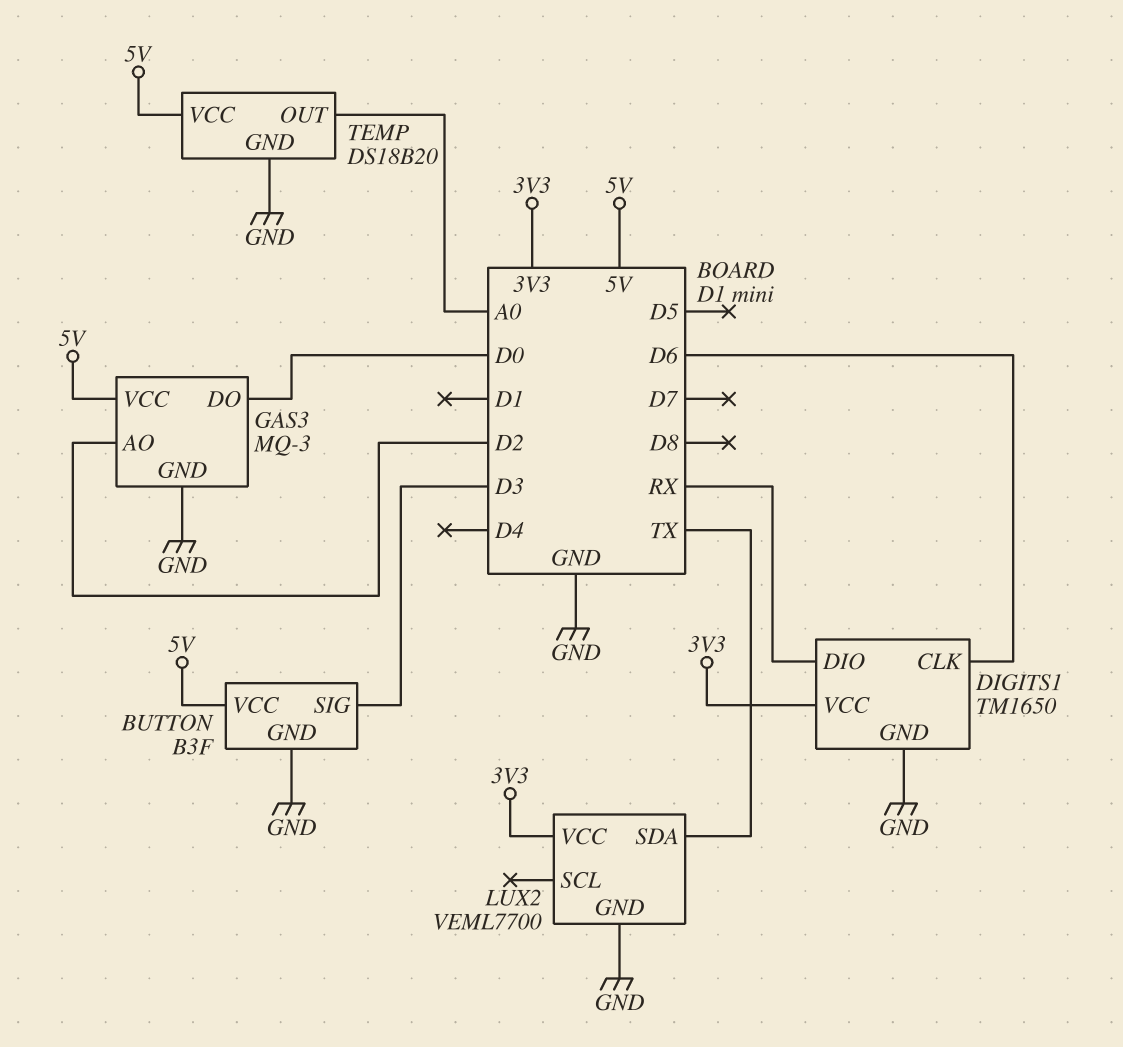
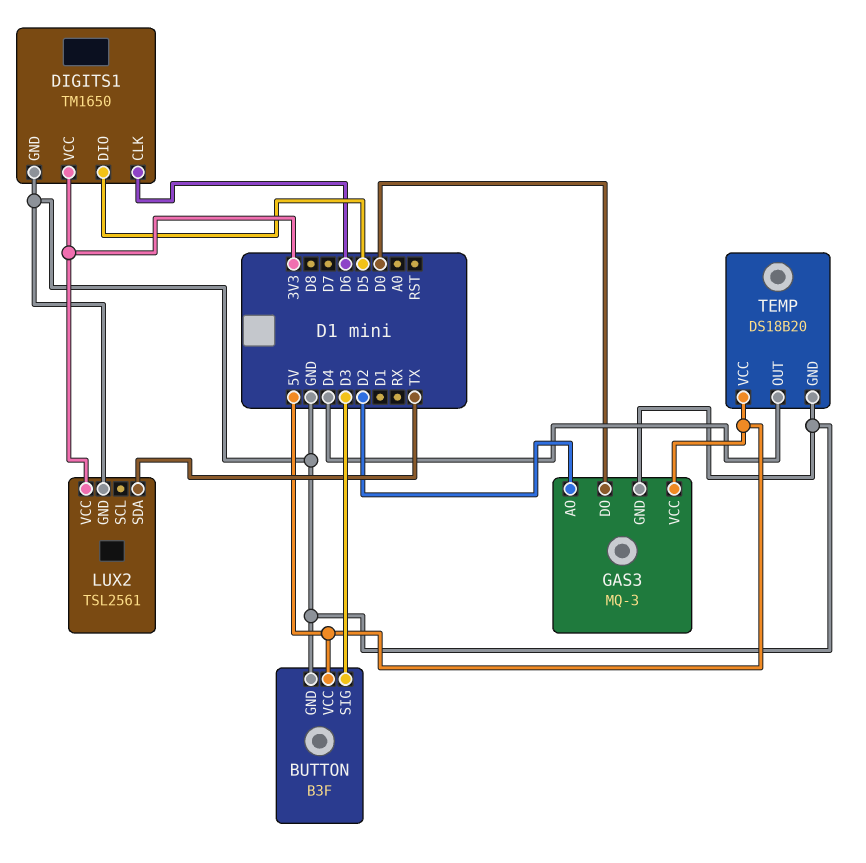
DIGITS1 pin DIO: RX -> D5
LUX2: VEML7700 -> TSL2561
TEMP pin OUT: A0 -> D4

